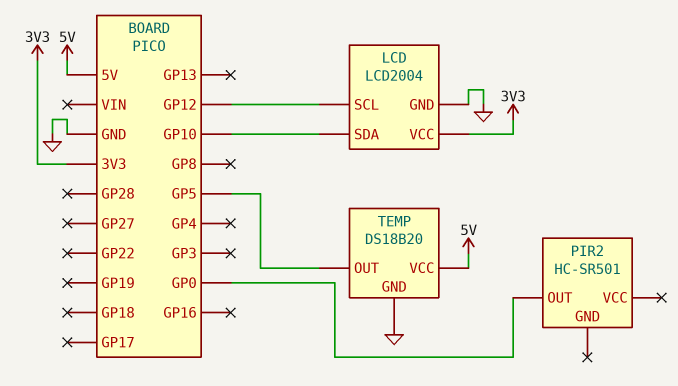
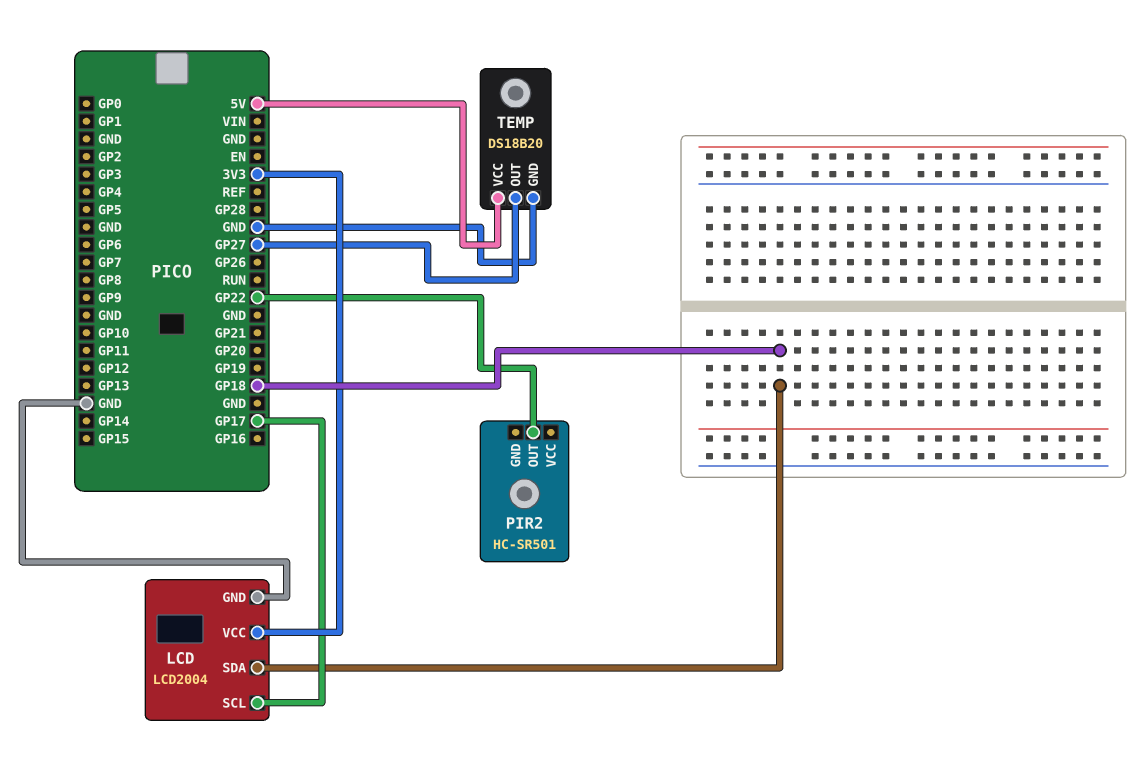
LCD pin SCL: GP12 -> GP17
LCD pin SDA: GP10 -> GP18
PIR2 pin OUT: GP0 -> GP22
TEMP pin OUT: GP5 -> GP27

